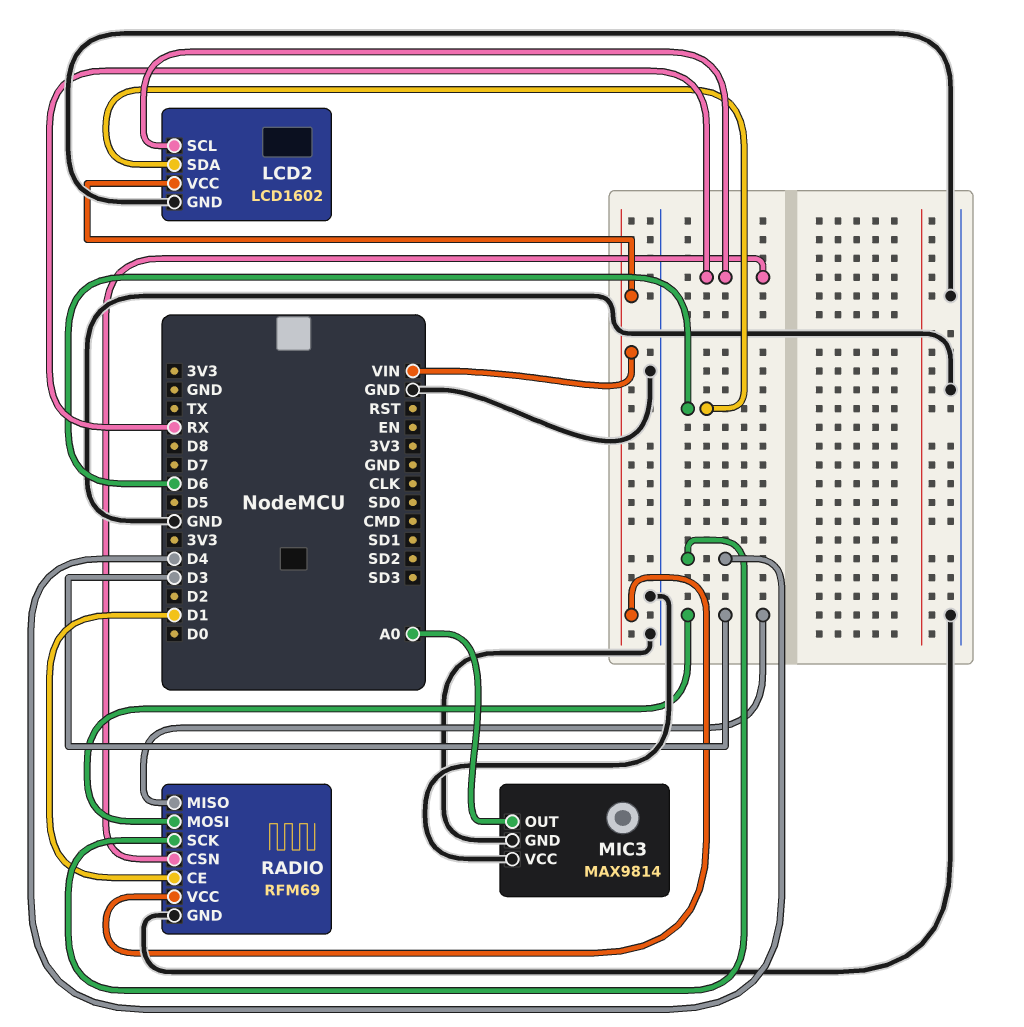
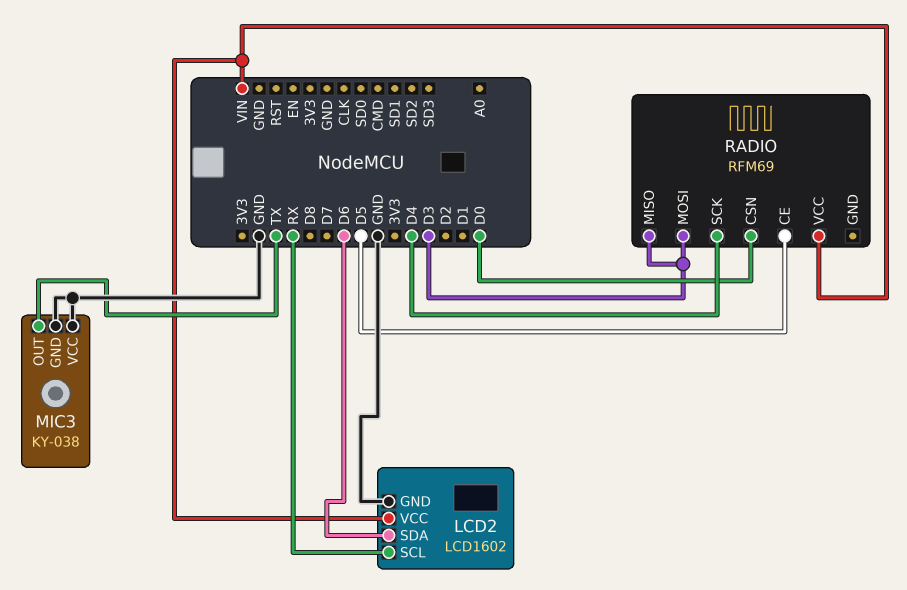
MIC3: MAX9814 -> KY-038
MIC3 pin OUT: A0 -> TX
RADIO pin CE: D1 -> D5
RADIO pin CSN: RX -> D0
RADIO pin GND: GND -> none

